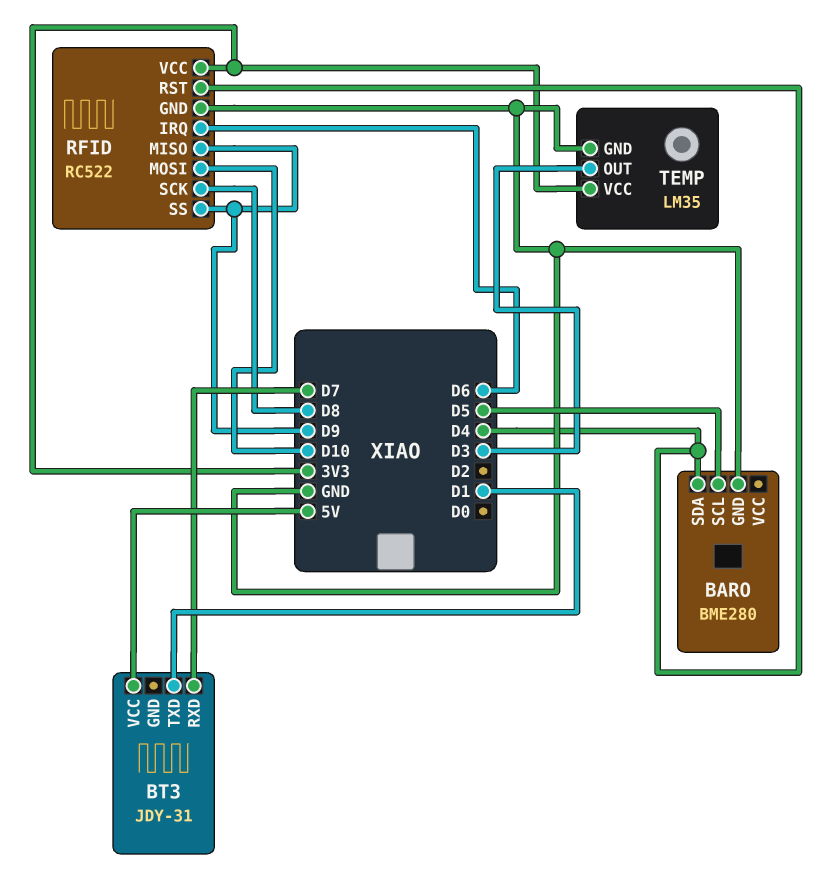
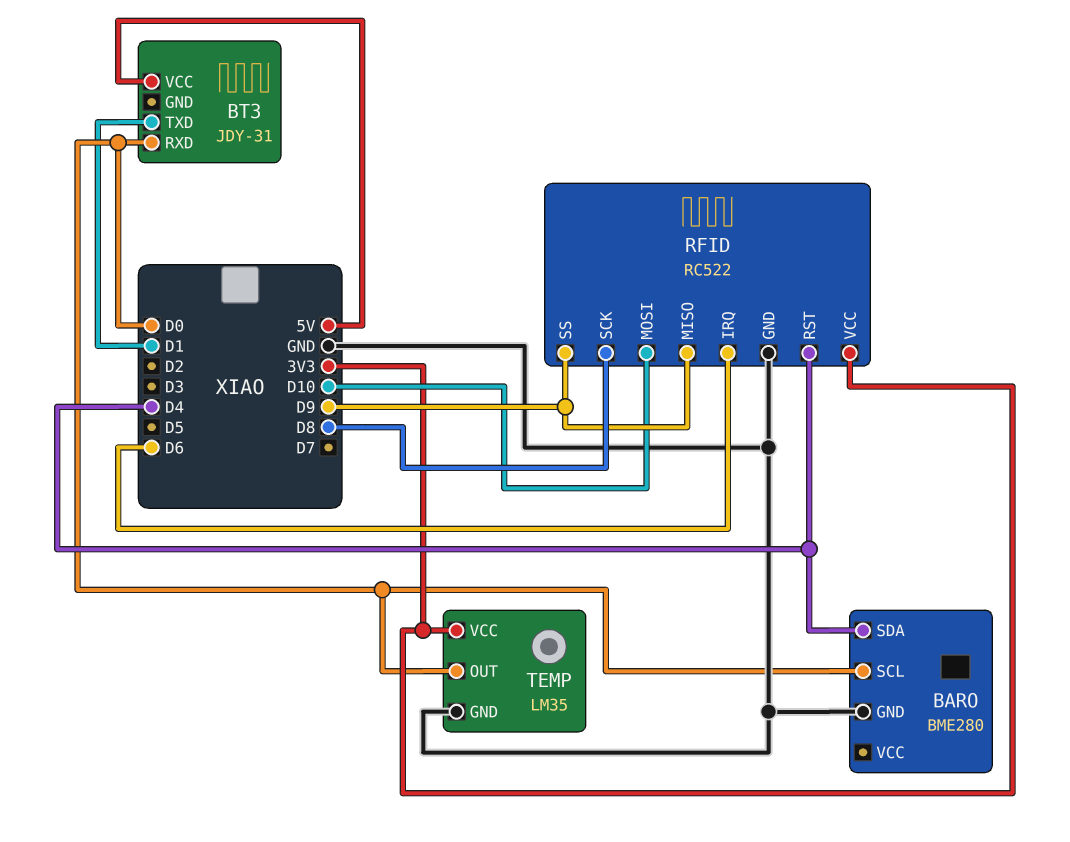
BARO pin SCL: D5 -> D0
BT3 pin RXD: D7 -> D0
TEMP pin OUT: D3 -> D0

